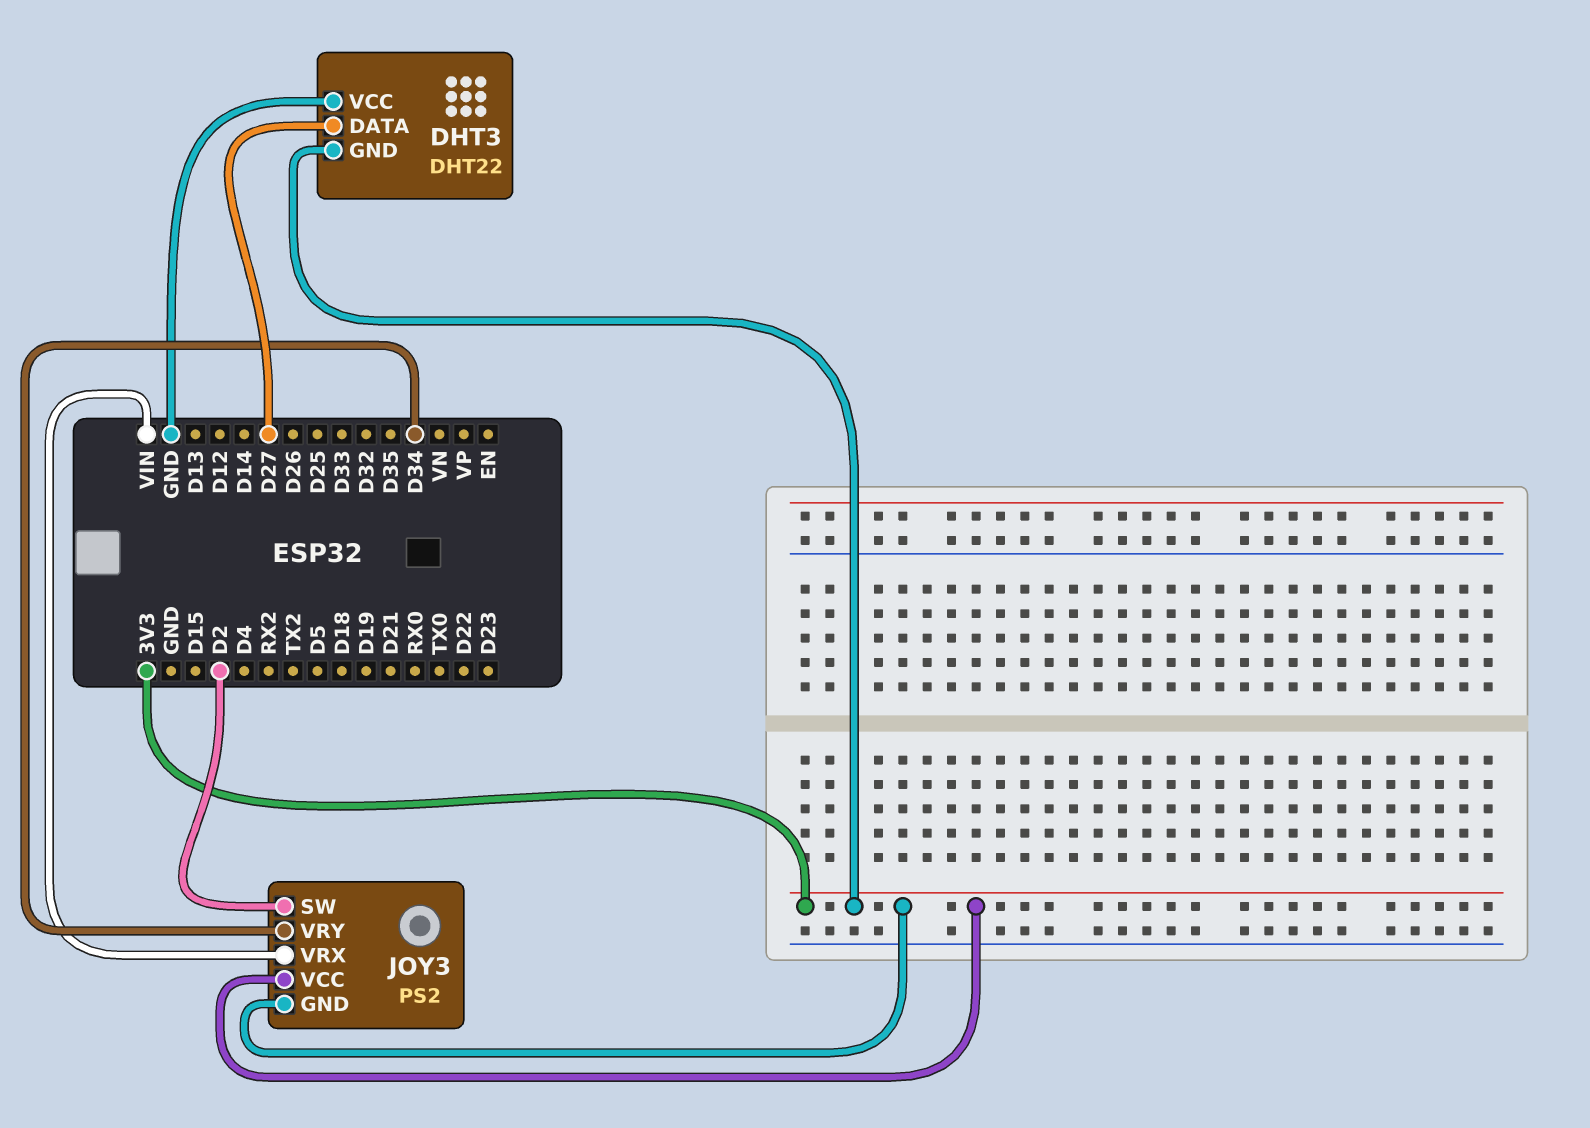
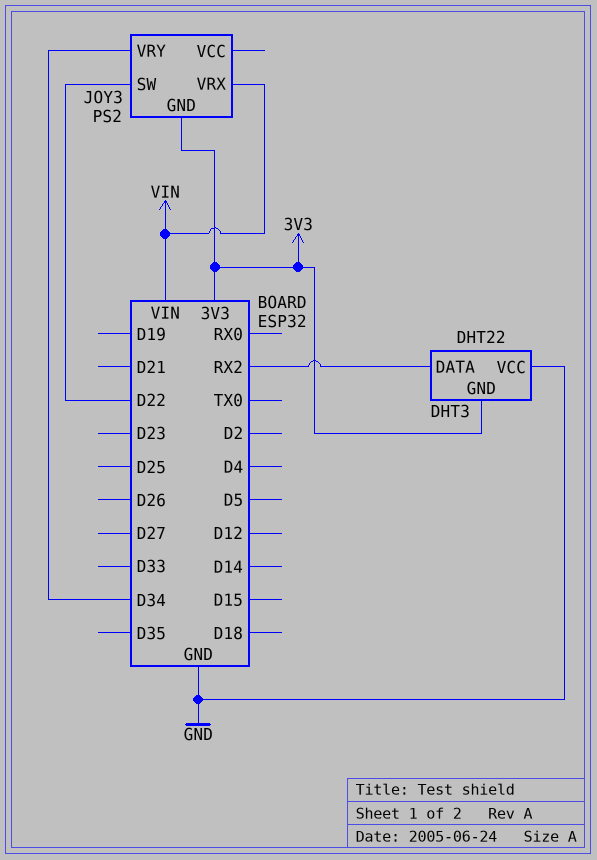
DHT3 pin DATA: D27 -> RX2
JOY3 pin SW: D2 -> D22
JOY3 pin VCC: 3V3 -> none

